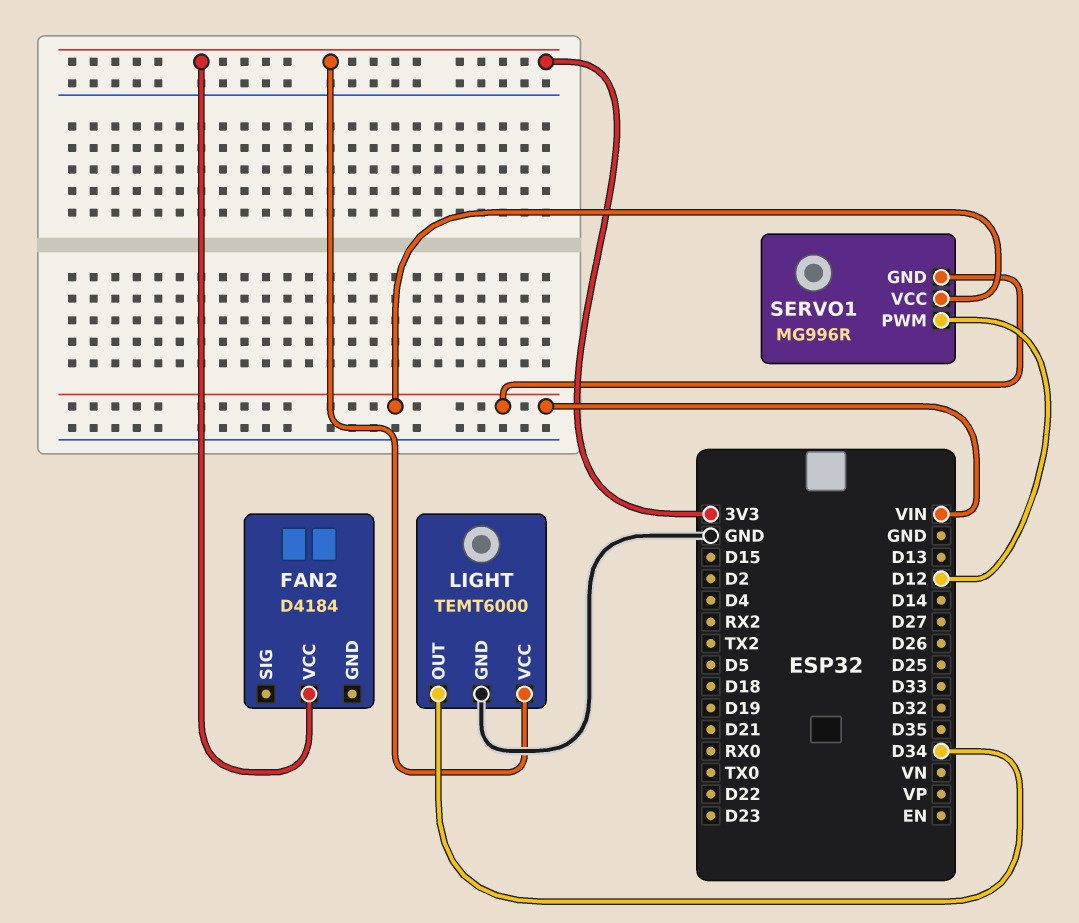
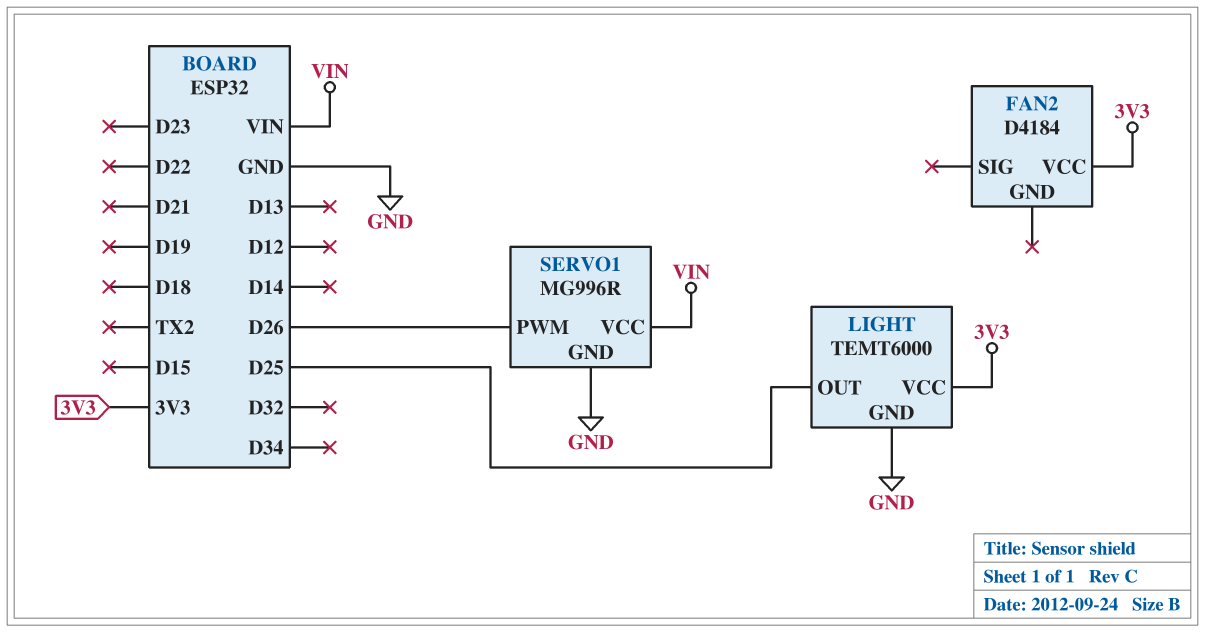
LIGHT pin OUT: D34 -> D25
SERVO1 pin GND: VIN -> GND
SERVO1 pin PWM: D12 -> D26

